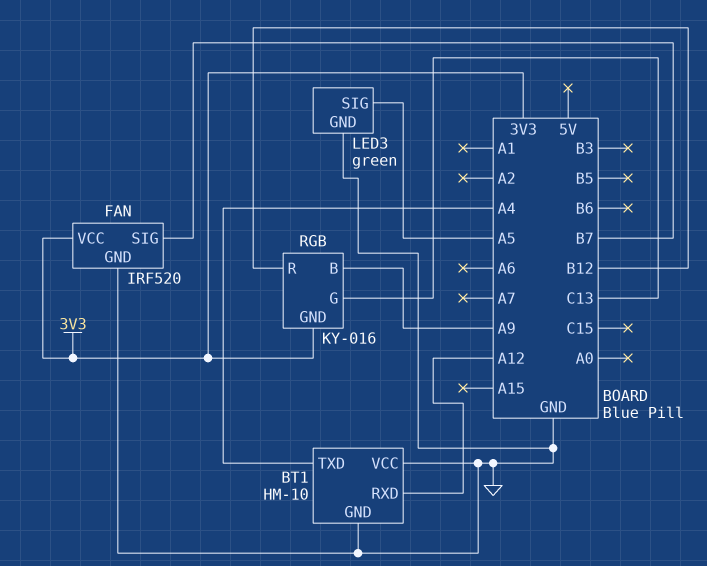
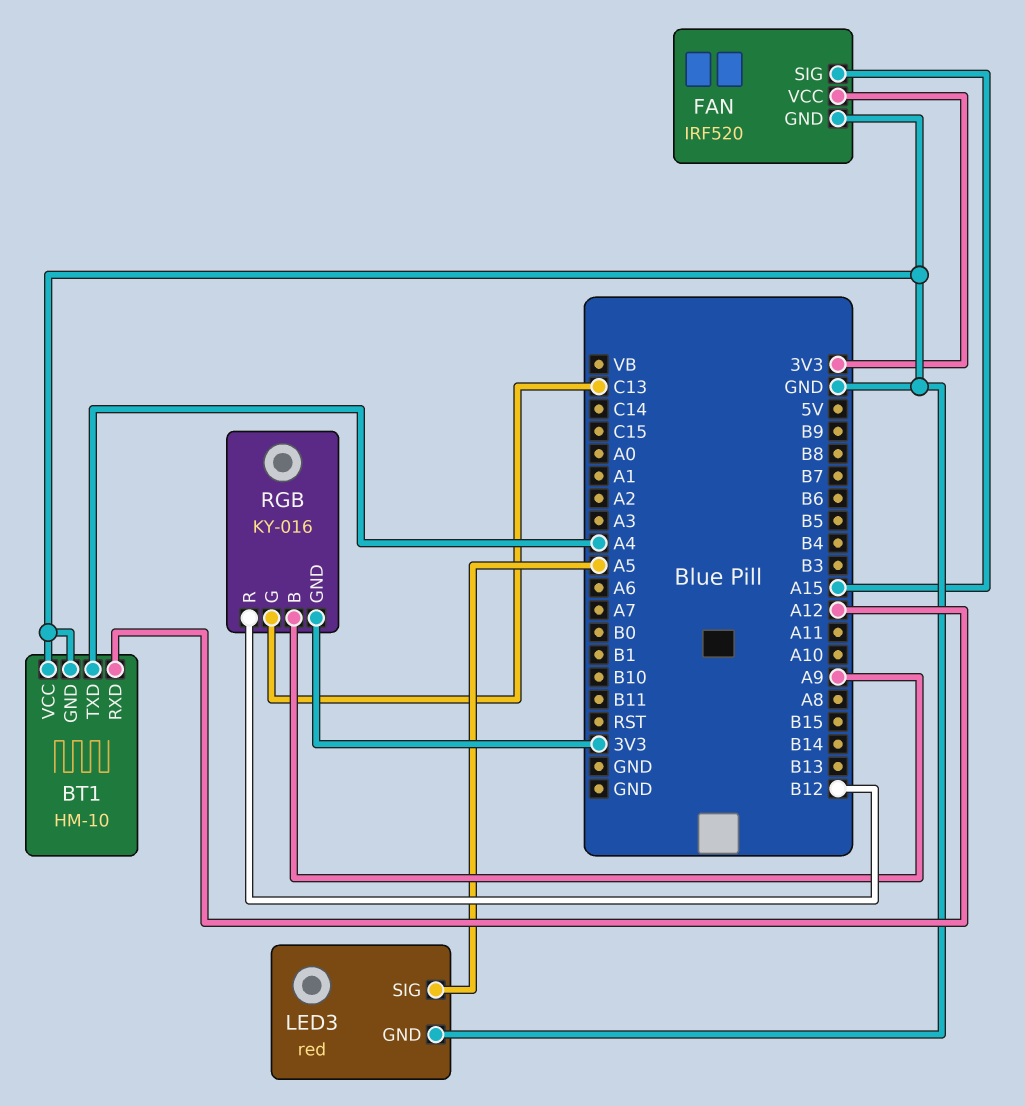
FAN pin SIG: B7 -> A15
LED3: green -> red

